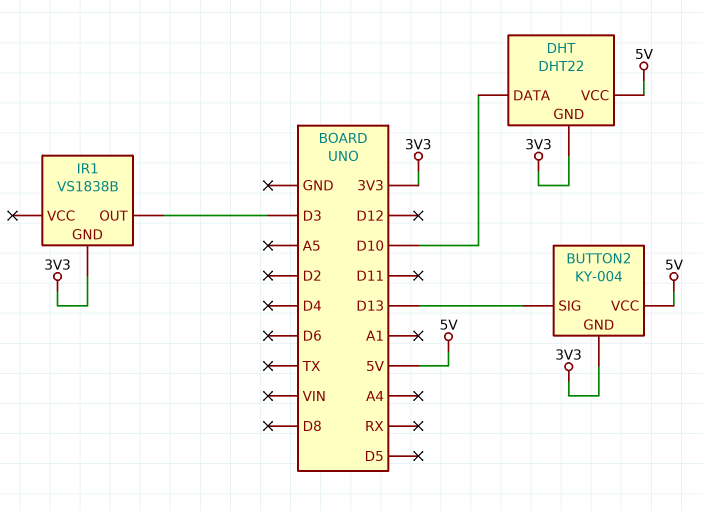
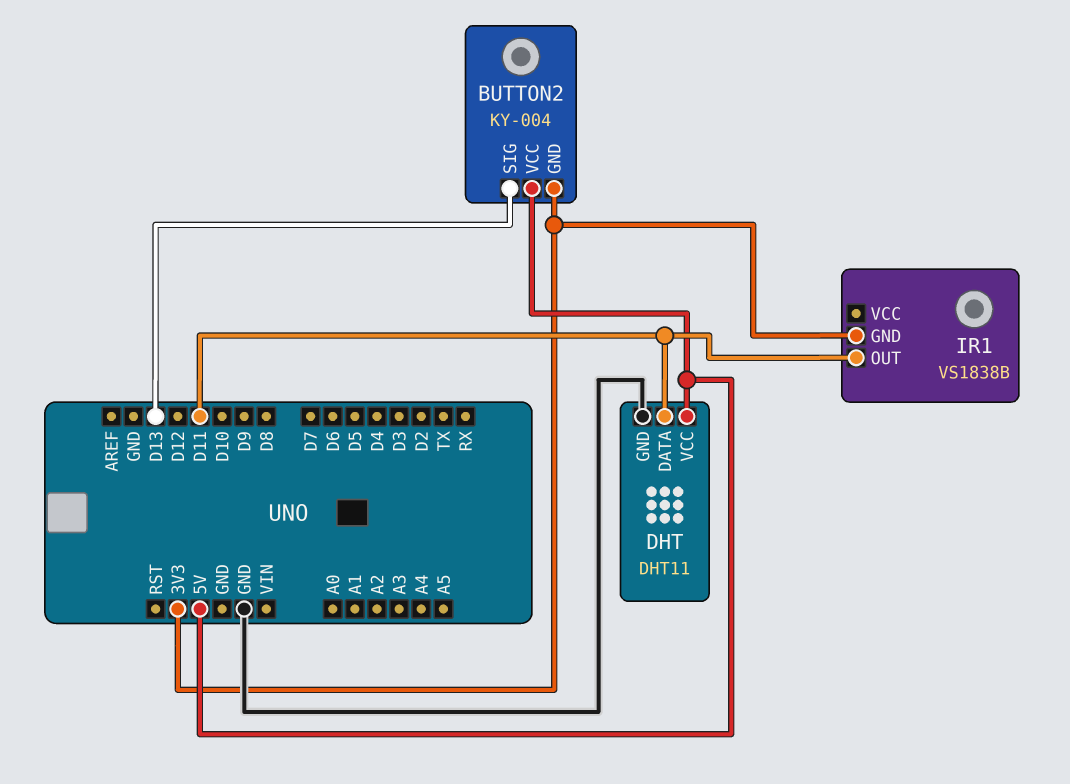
DHT: DHT22 -> DHT11
DHT pin DATA: D10 -> D11
DHT pin GND: 3V3 -> GND
IR1 pin OUT: D3 -> D11

